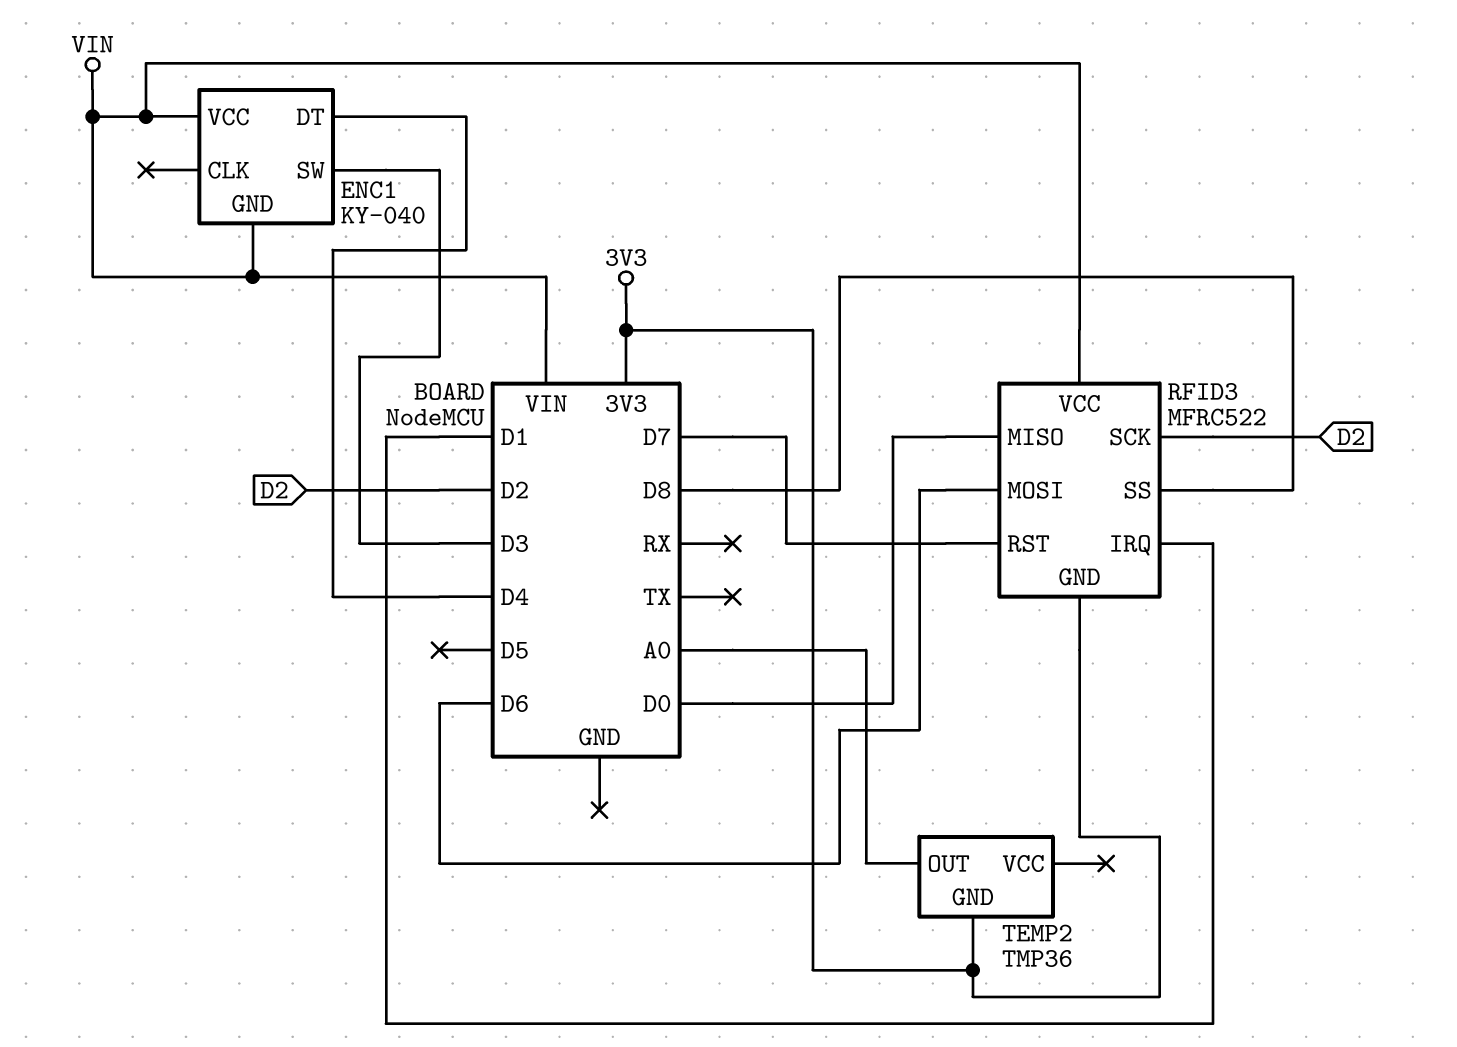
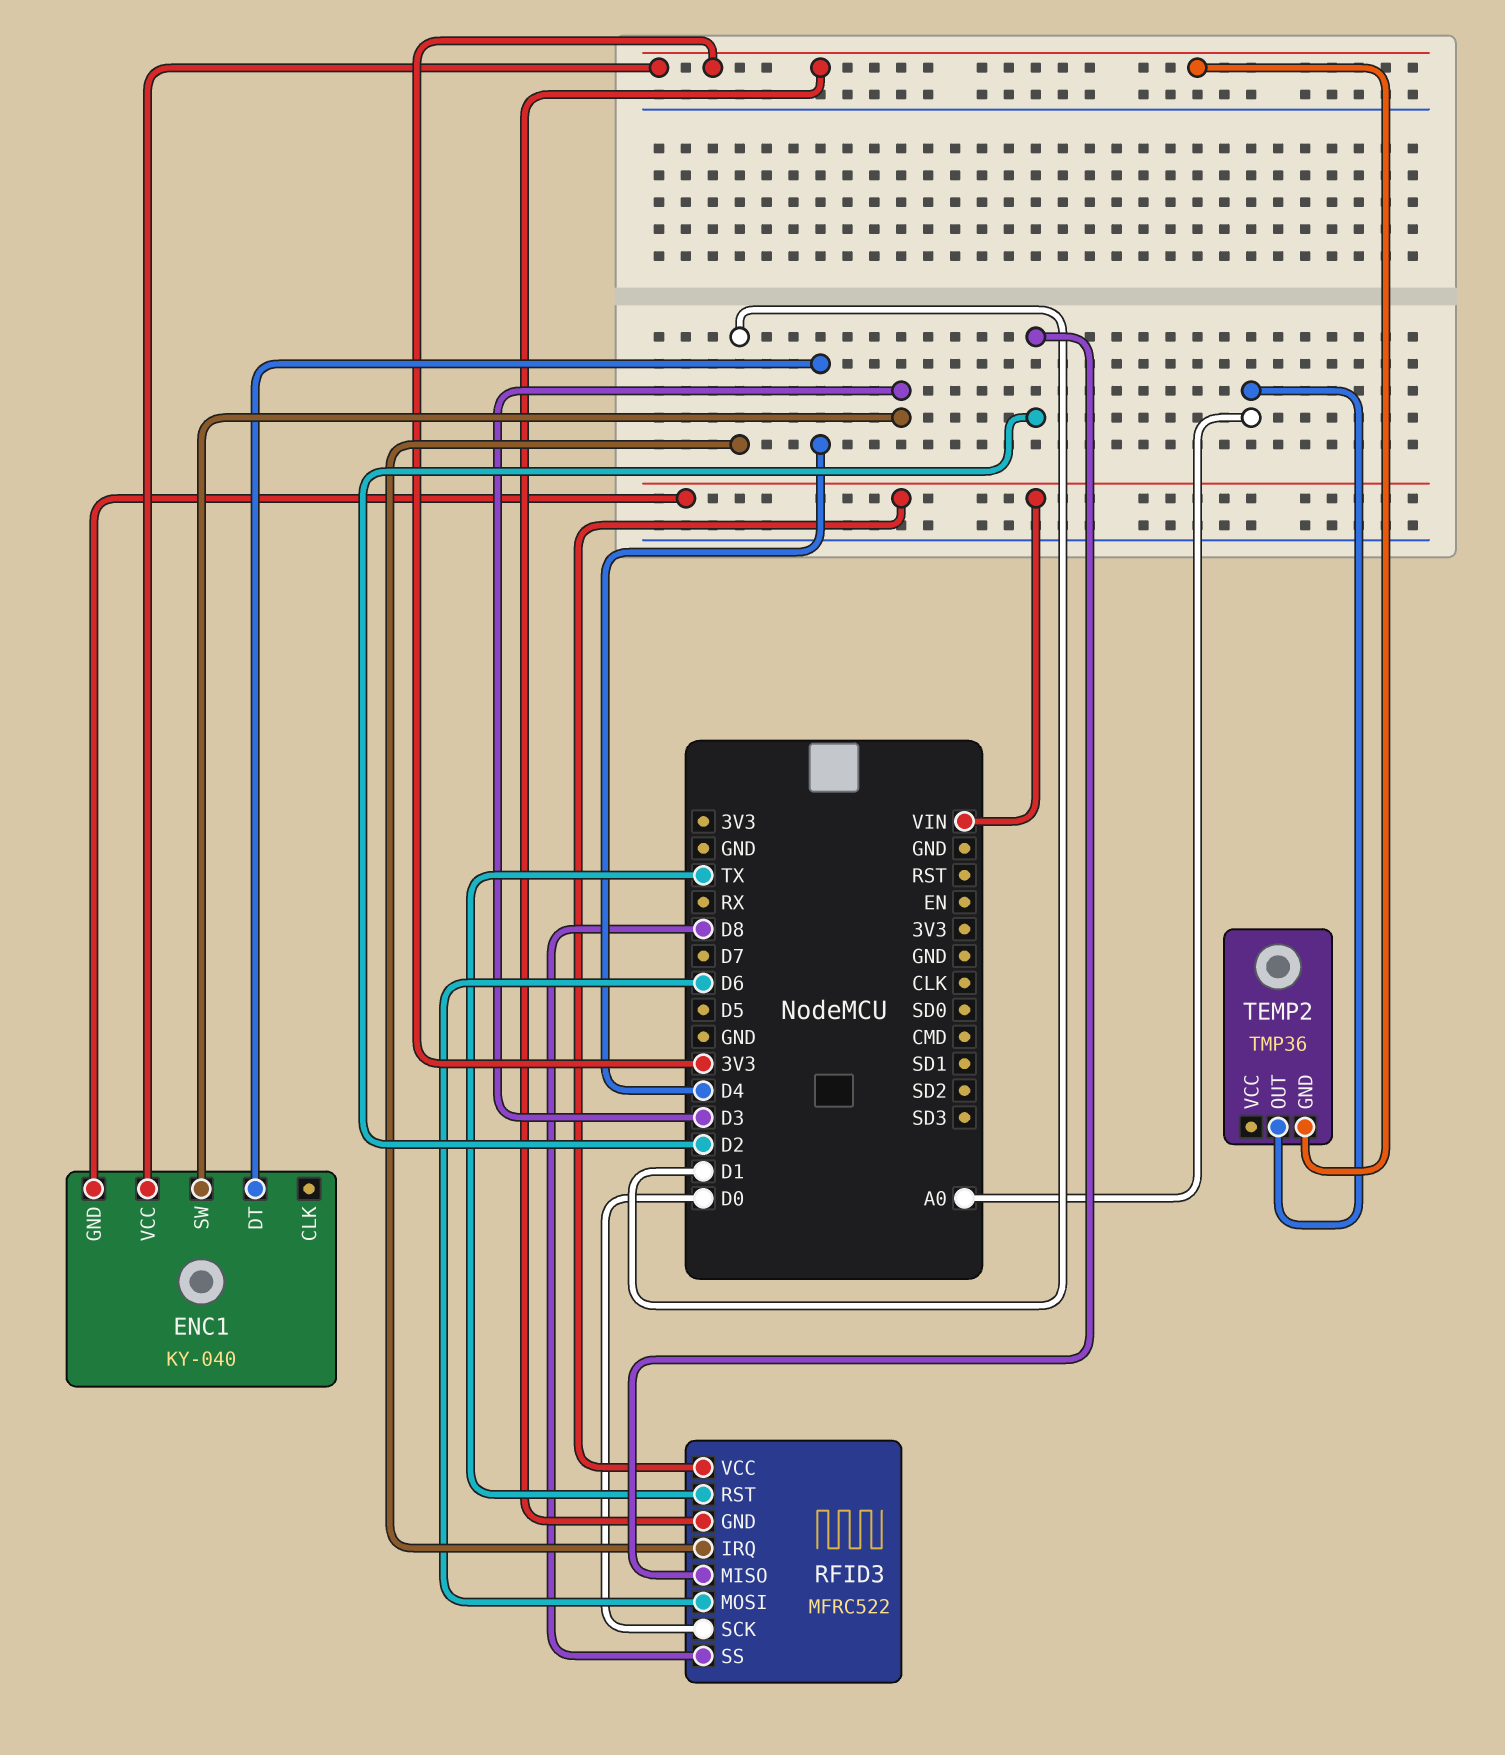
ENC1 pin VCC: VIN -> 3V3
RFID3 pin MISO: D0 -> D2
RFID3 pin RST: D7 -> TX
RFID3 pin SCK: D2 -> D0

